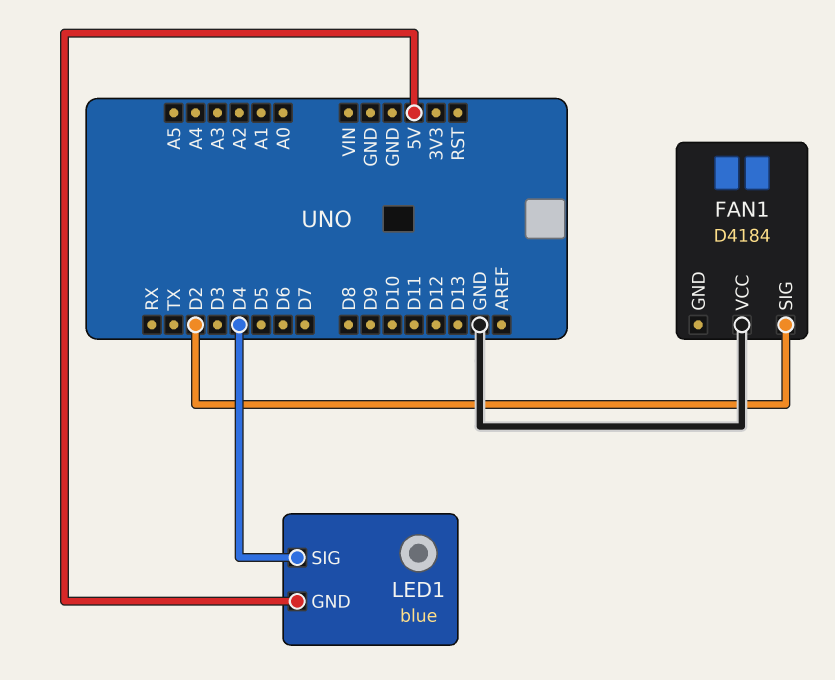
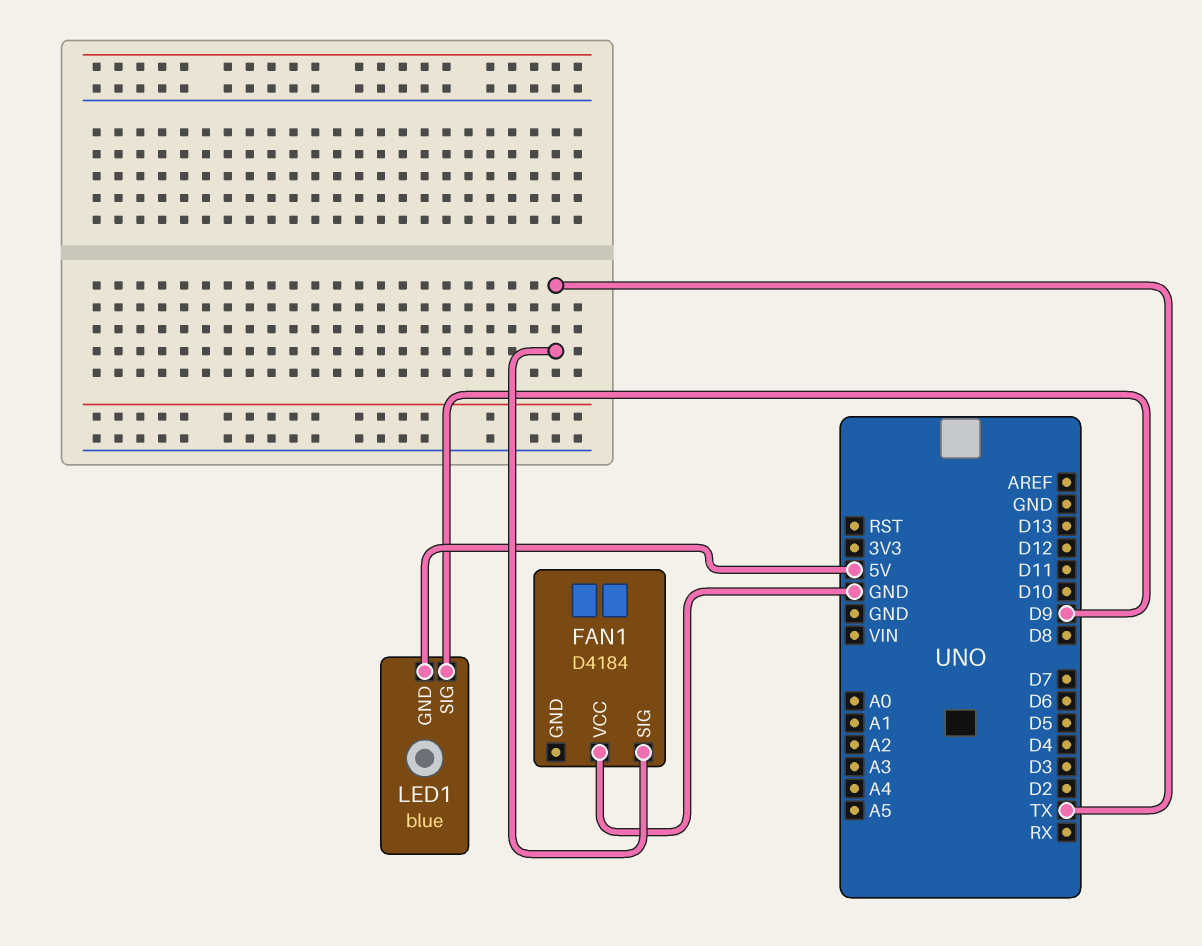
FAN1 pin SIG: D2 -> TX
LED1 pin SIG: D4 -> D9

